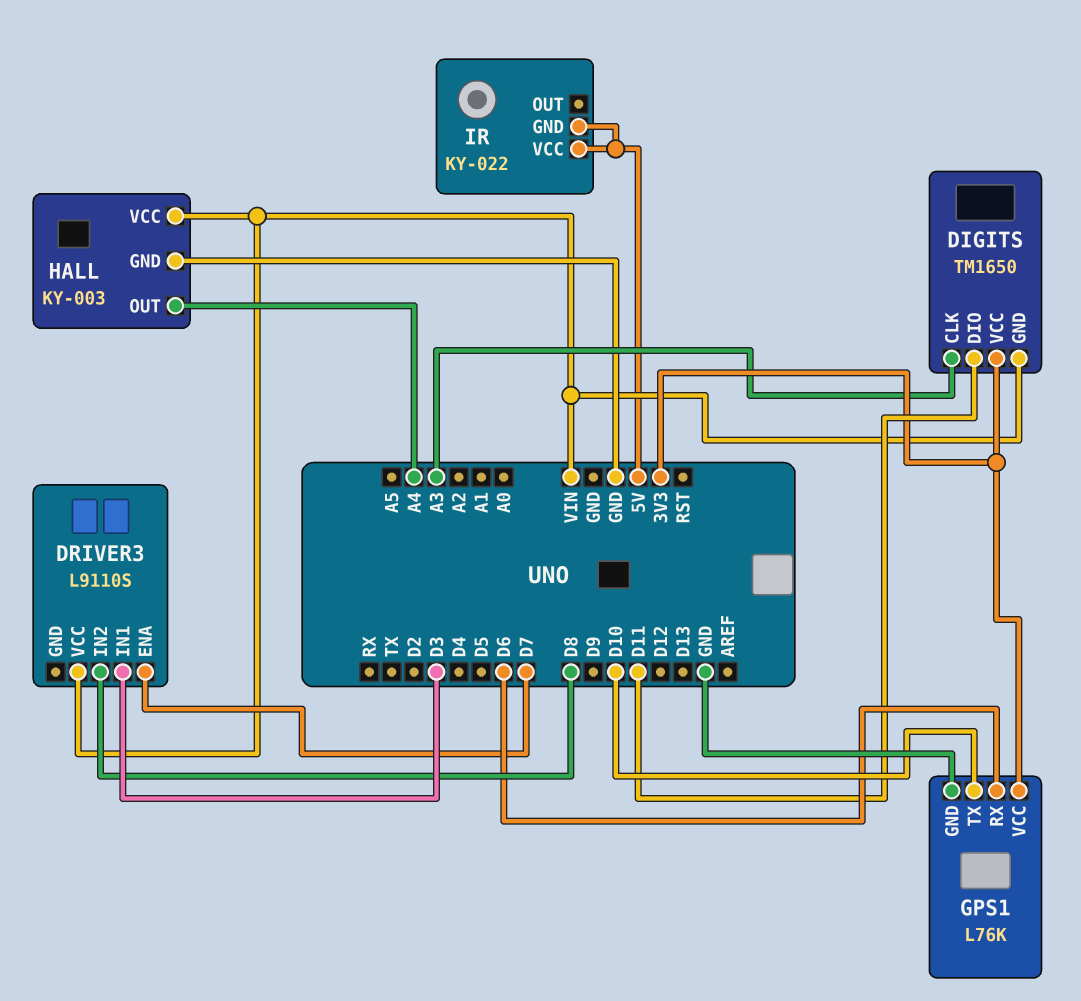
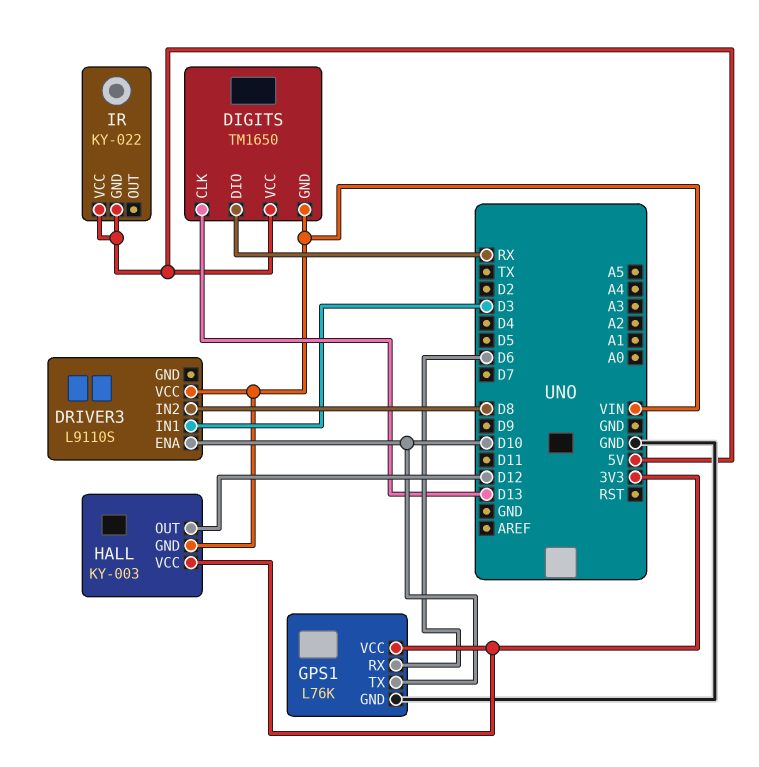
DIGITS pin CLK: A3 -> D13
DIGITS pin DIO: D11 -> RX
DIGITS pin VCC: 3V3 -> 5V
DRIVER3 pin ENA: D7 -> D10
HALL pin GND: GND -> VIN
HALL pin OUT: A4 -> D12
HALL pin VCC: VIN -> 3V3

